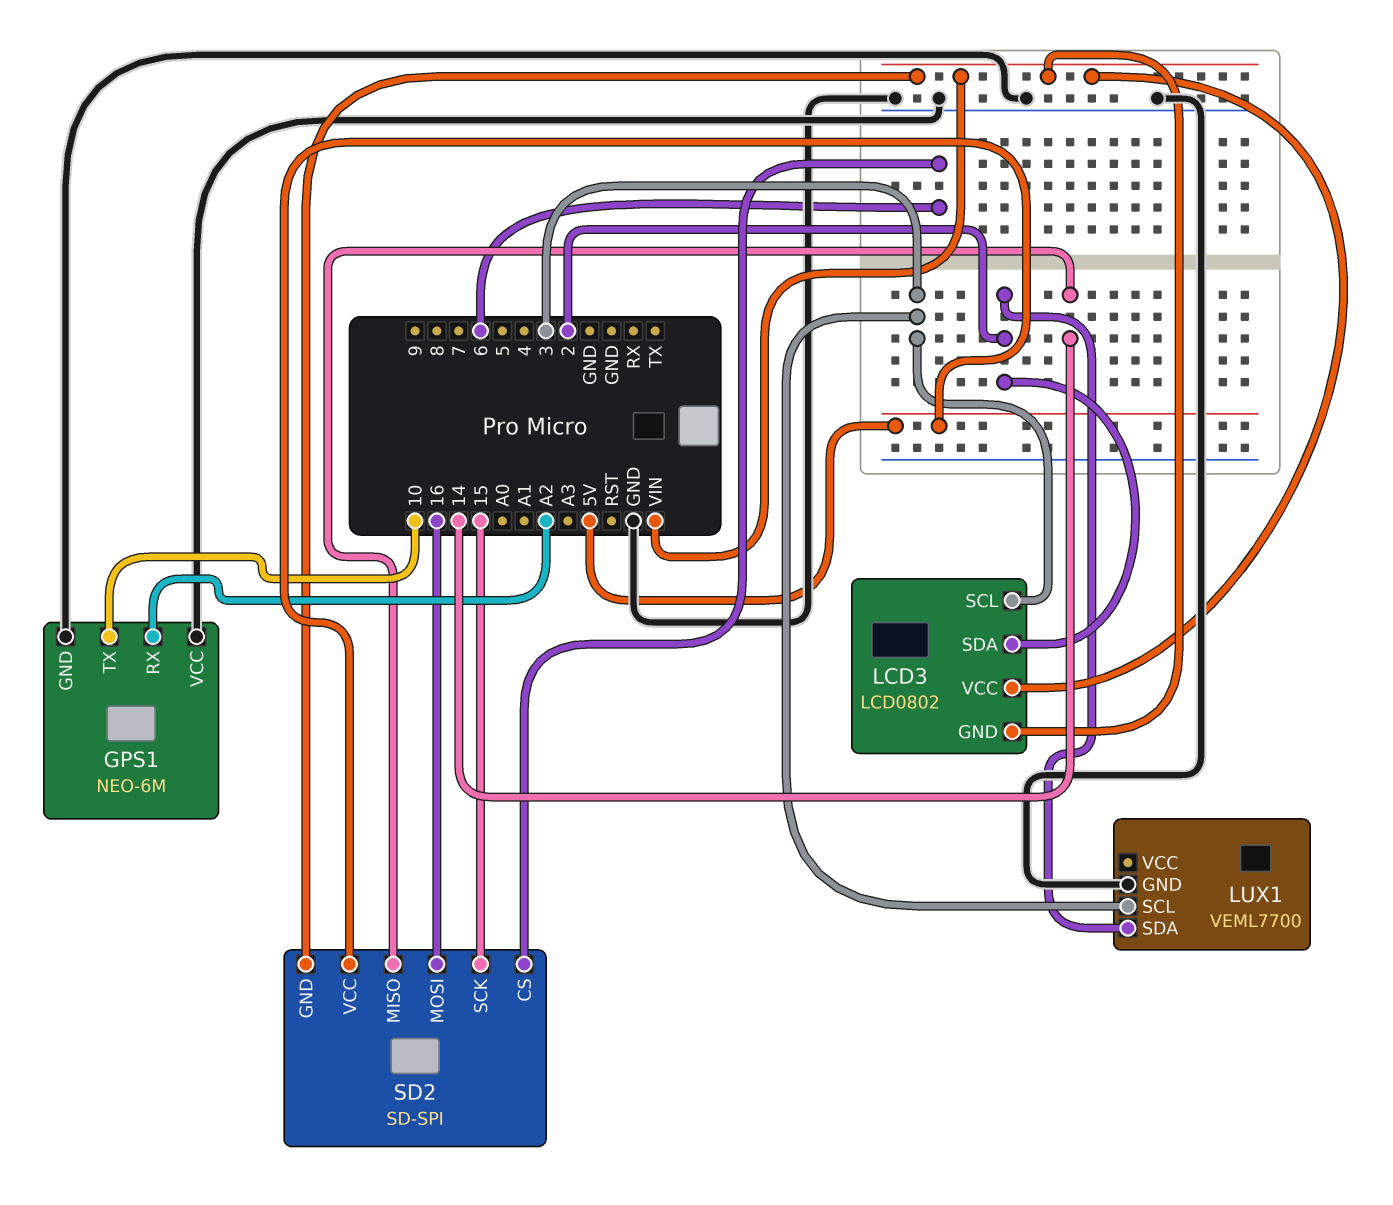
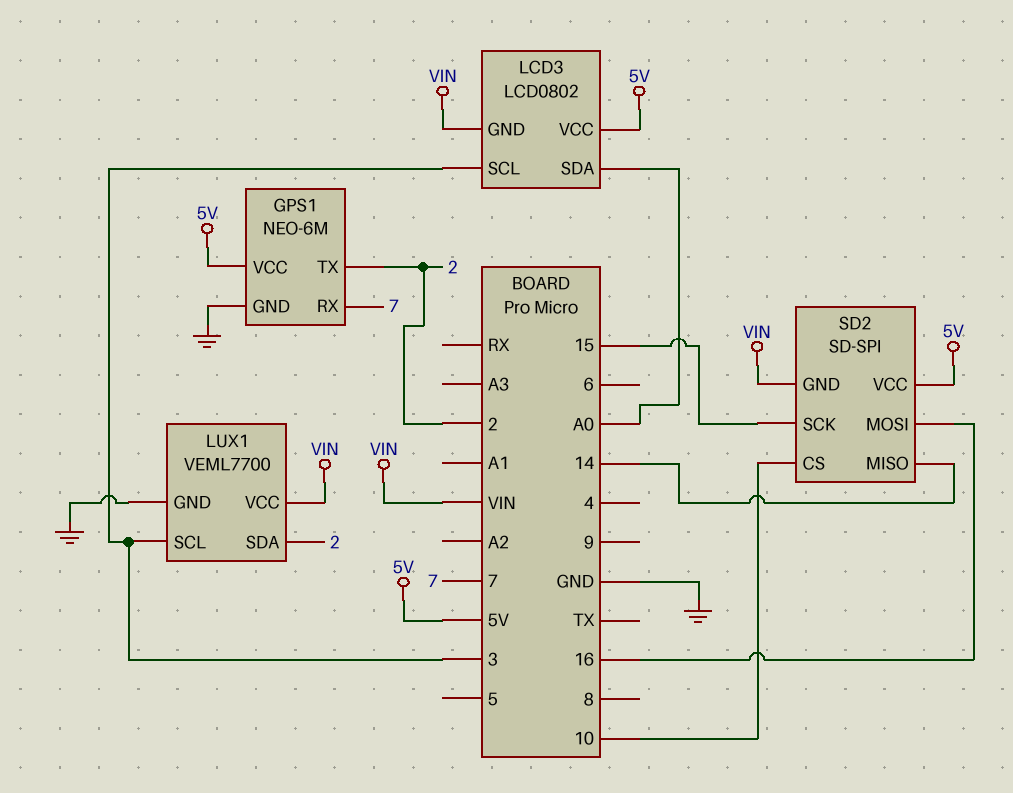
GPS1 pin RX: A2 -> 7
GPS1 pin TX: 10 -> 2
GPS1 pin VCC: GND -> 5V
LCD3 pin SDA: 2 -> A0
LCD3 pin VCC: VIN -> 5V
LUX1 pin VCC: none -> VIN
SD2 pin CS: 6 -> 10

